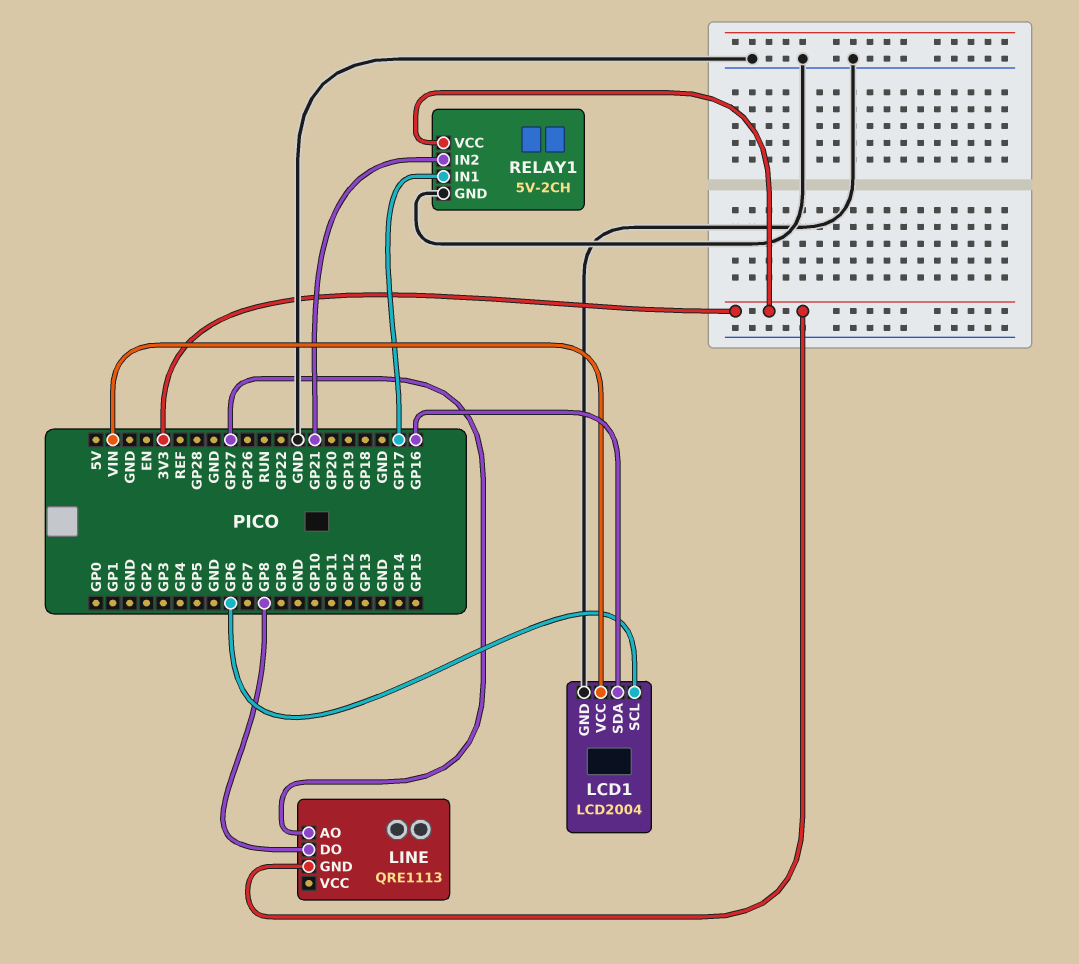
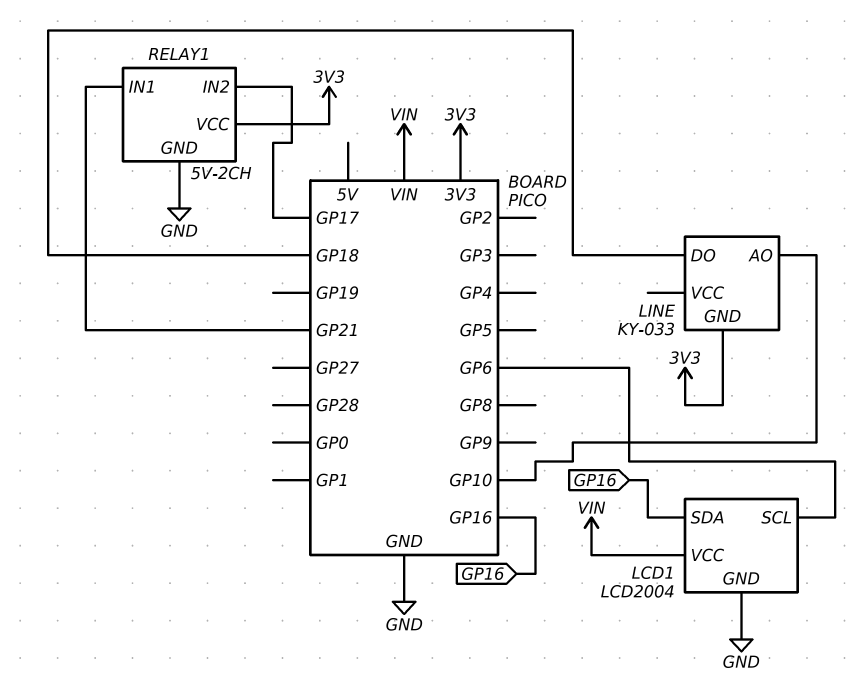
LINE: QRE1113 -> KY-033
LINE pin AO: GP27 -> GP10
LINE pin DO: GP8 -> GP18
RELAY1 pin IN1: GP17 -> GP21
RELAY1 pin IN2: GP21 -> GP17

